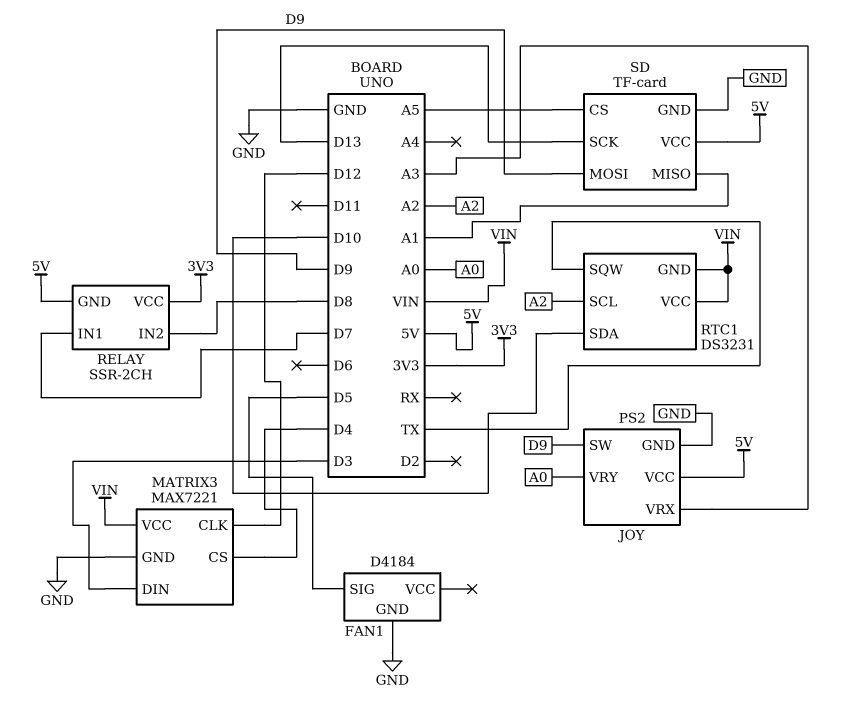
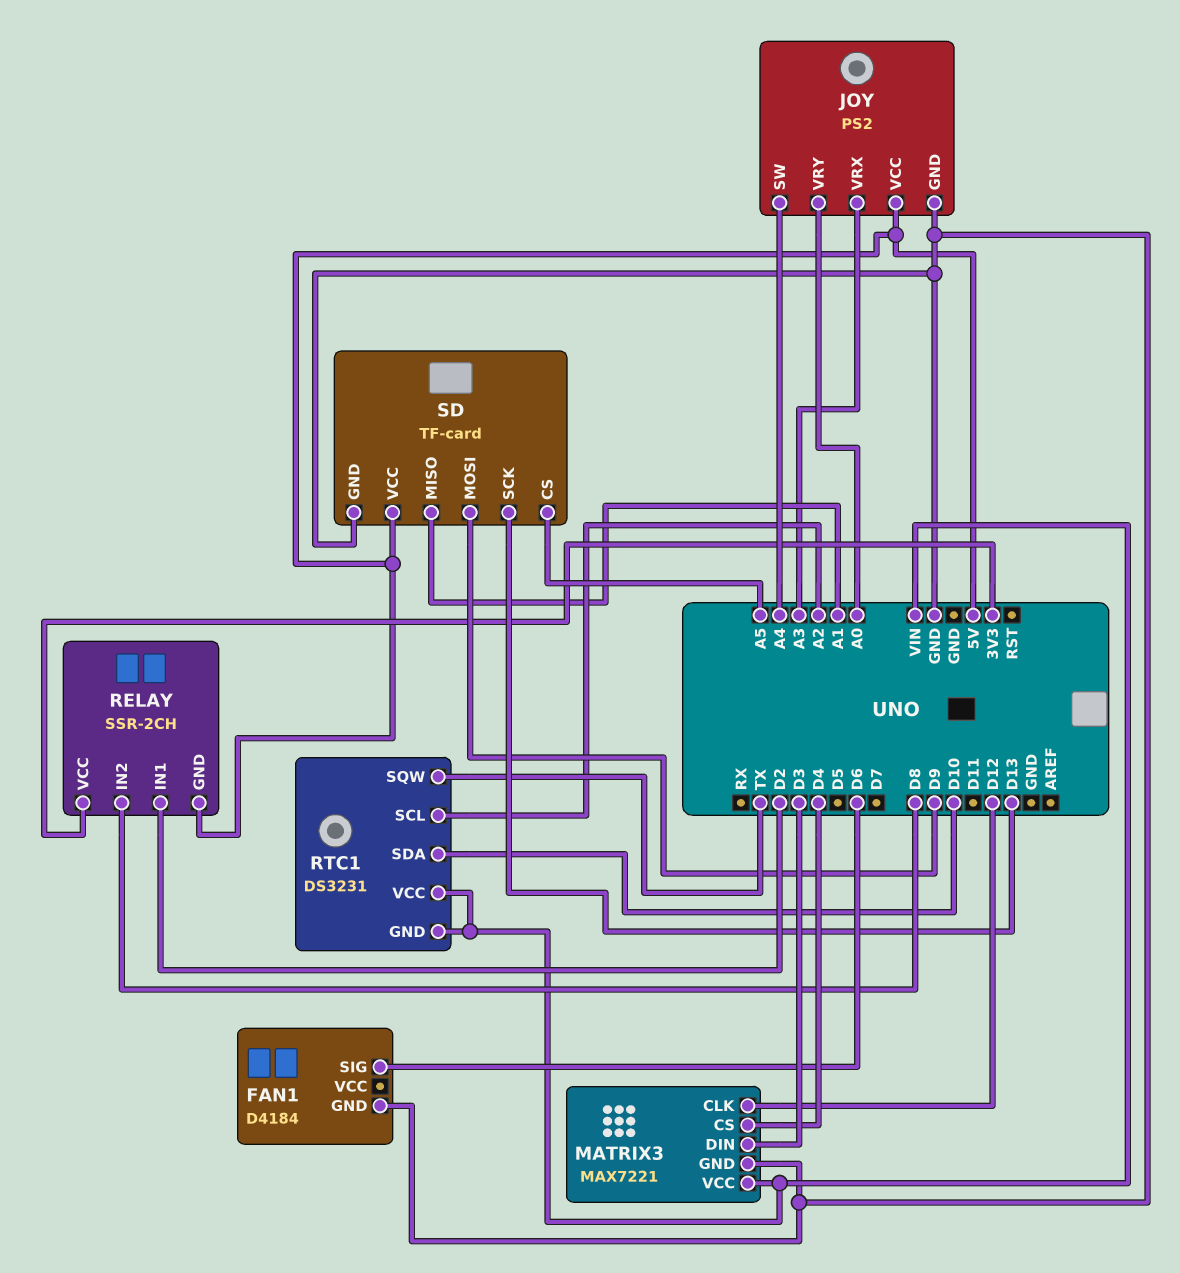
FAN1 pin SIG: D5 -> D6
JOY pin SW: D9 -> A4
RELAY pin IN1: D7 -> D2

